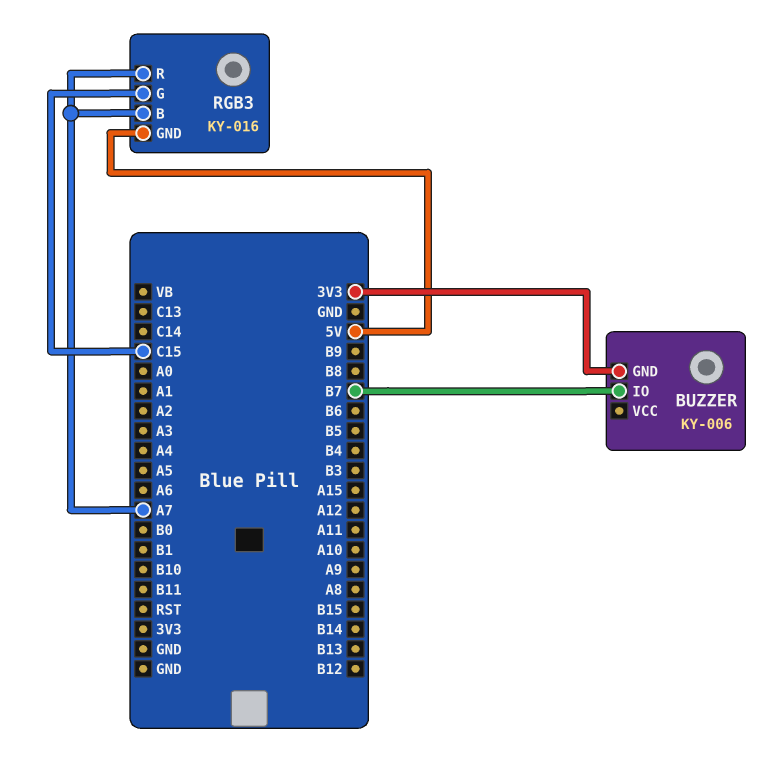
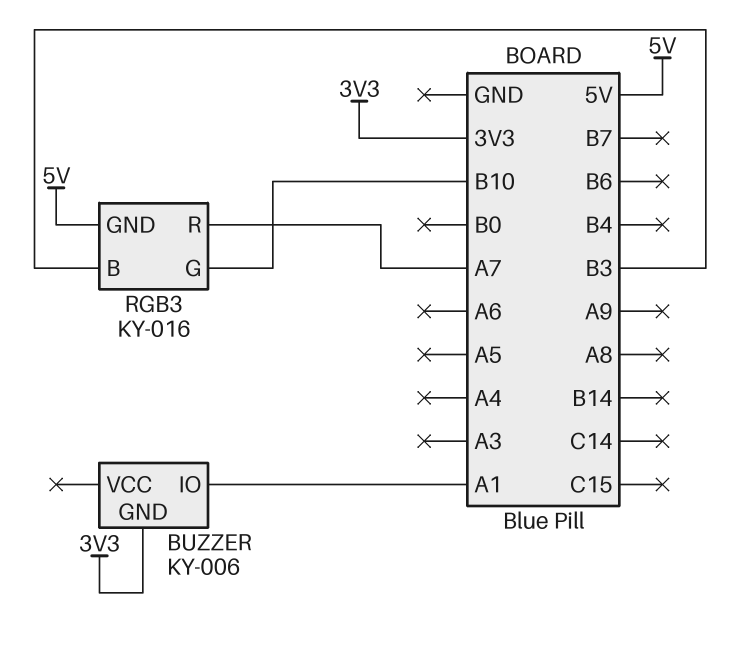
BUZZER pin IO: B7 -> A1
RGB3 pin B: A7 -> B3
RGB3 pin G: C15 -> B10

